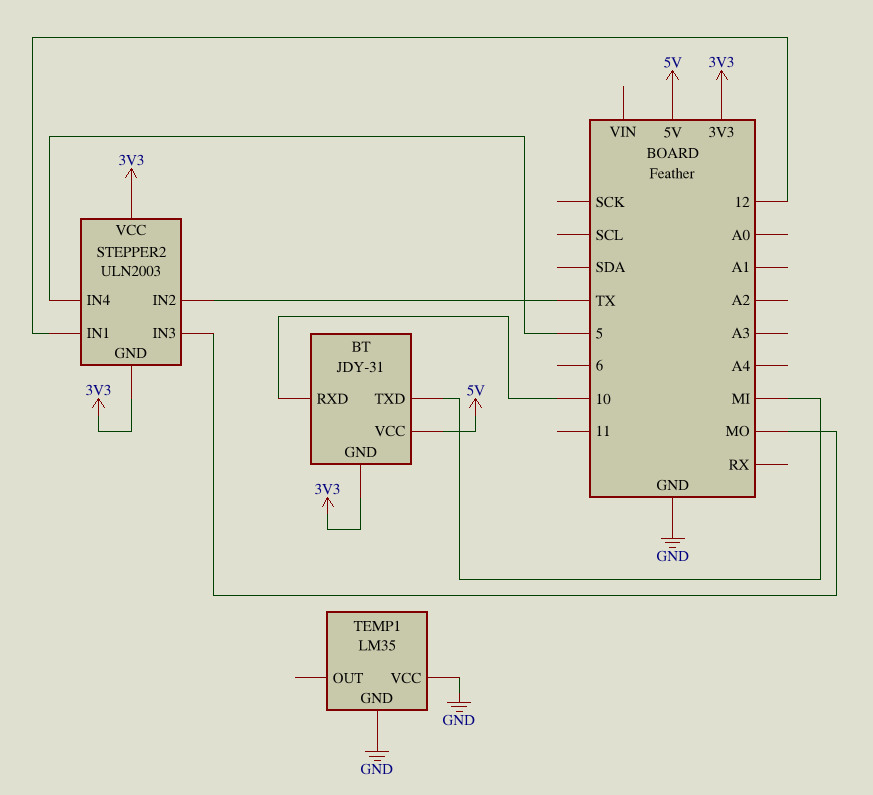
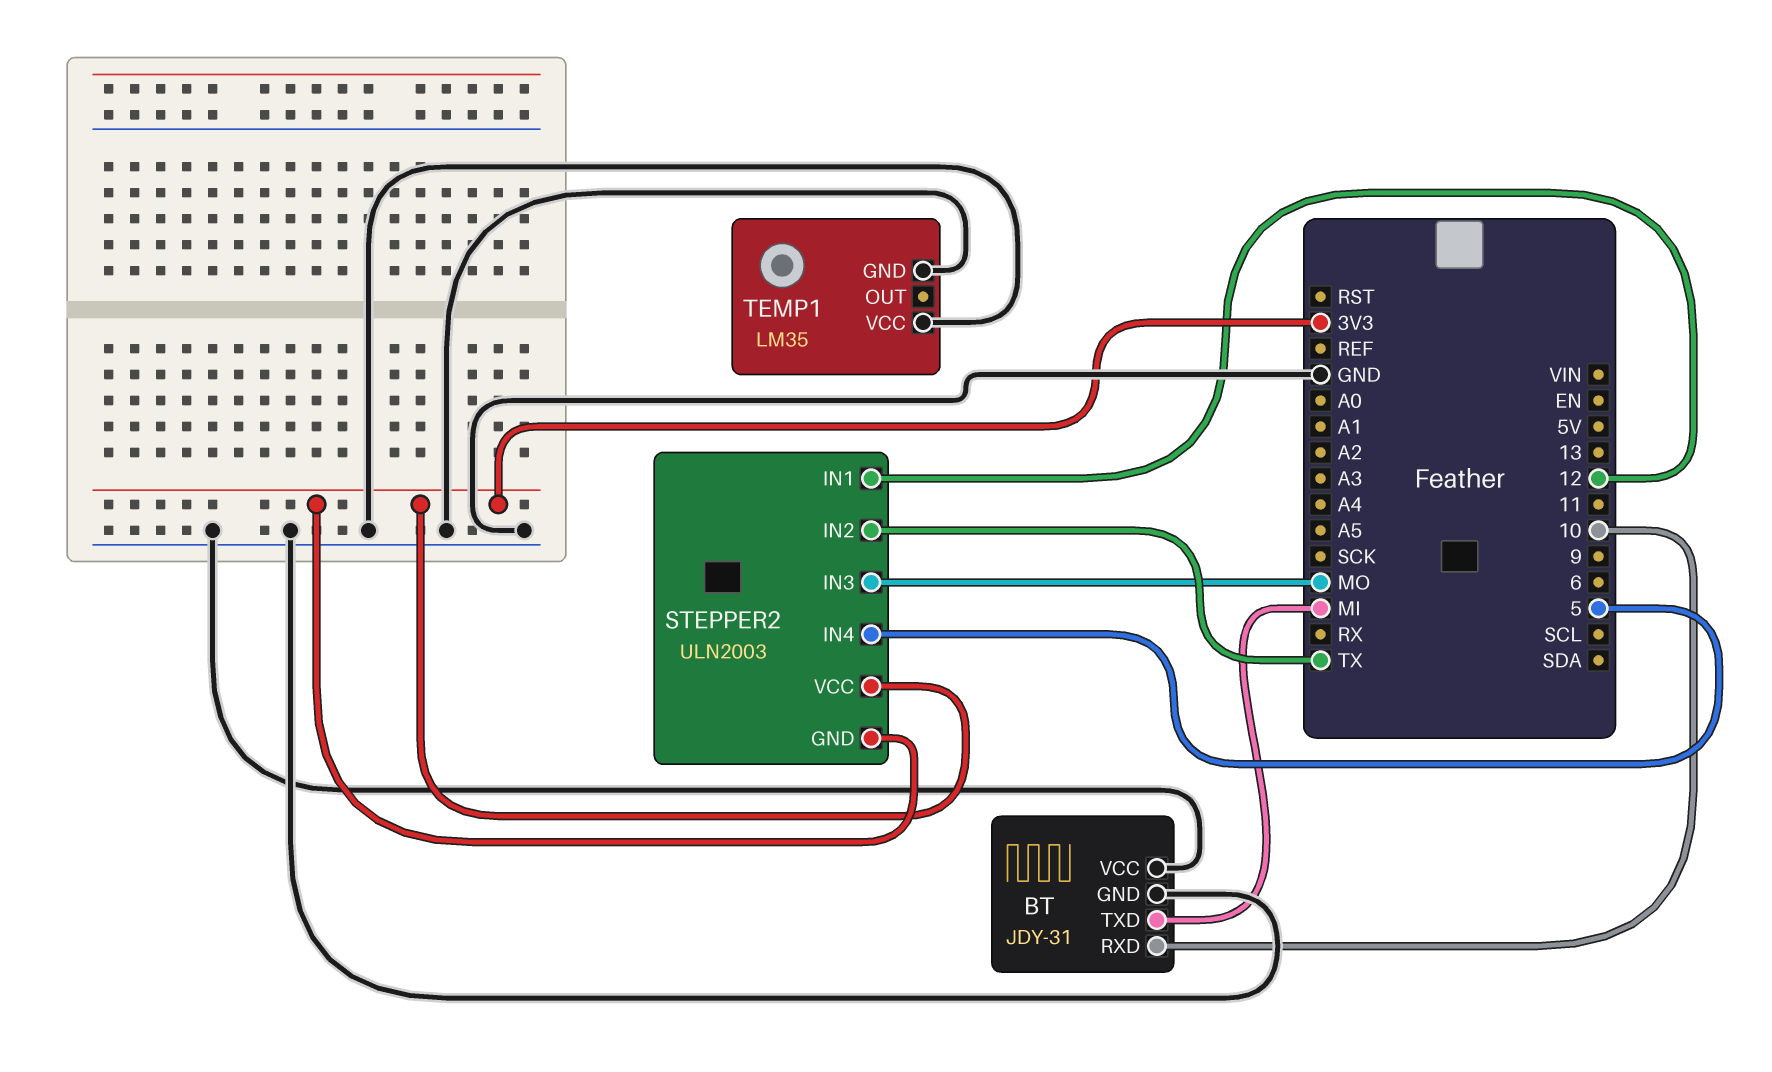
BT pin GND: 3V3 -> GND
BT pin VCC: 5V -> GND

